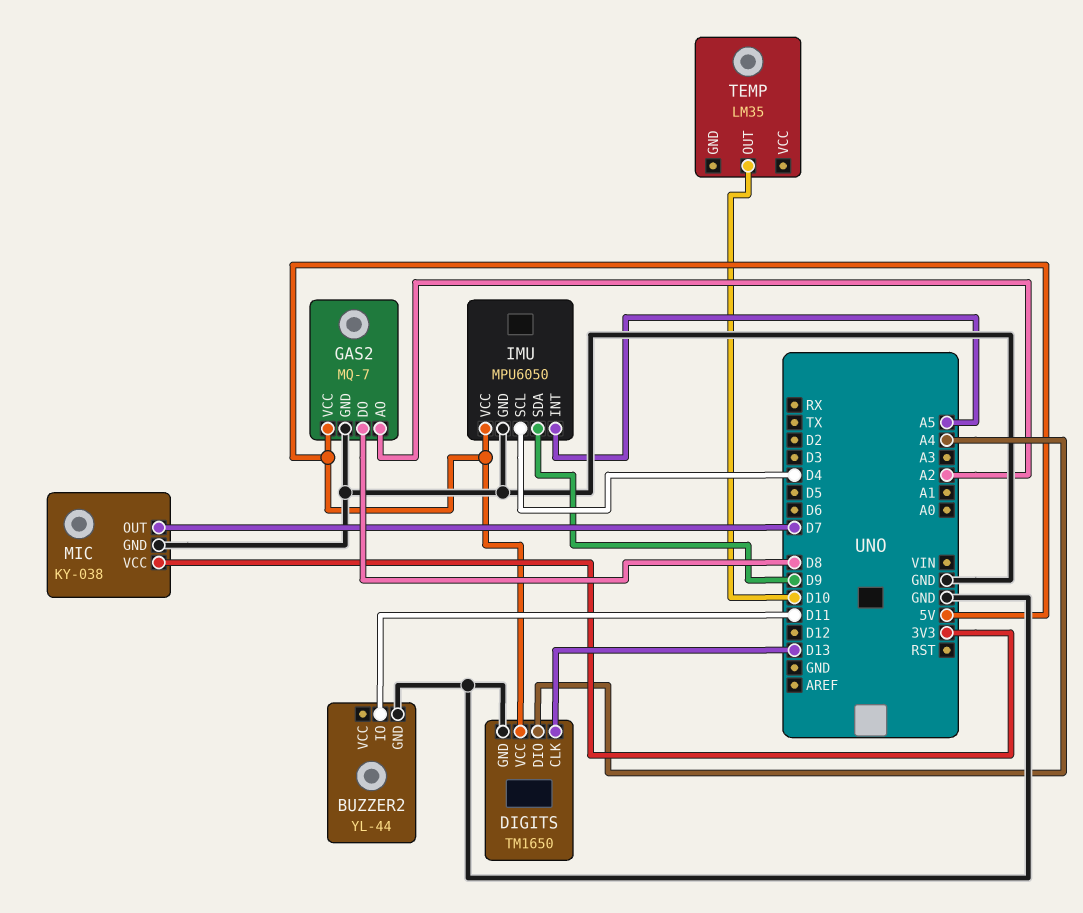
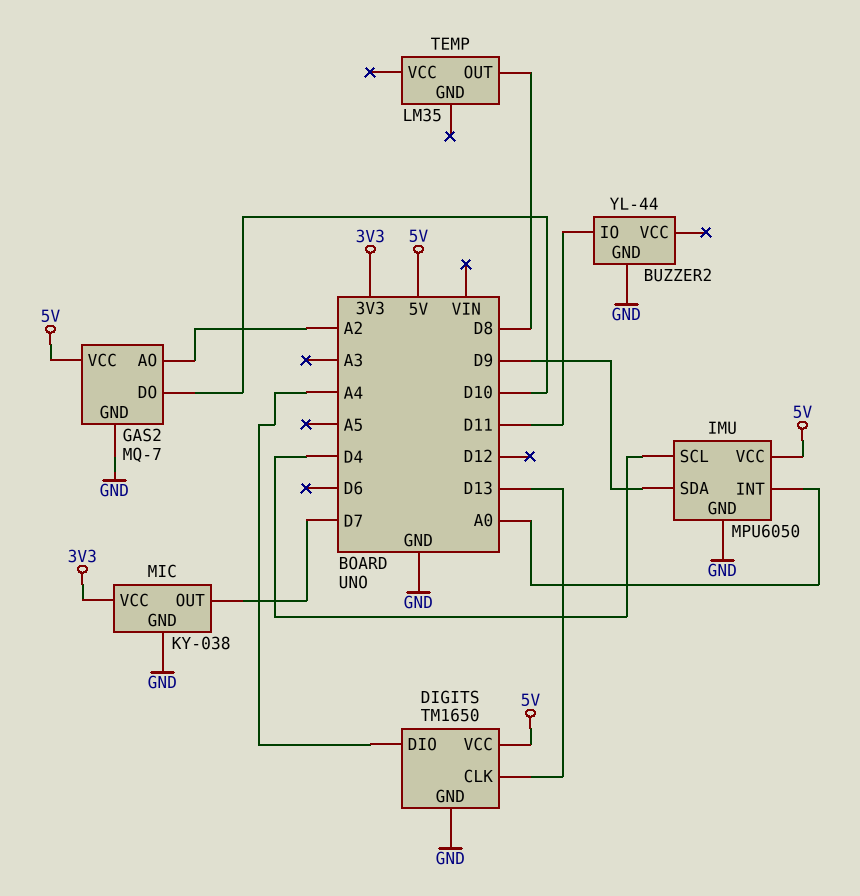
GAS2 pin DO: D8 -> D10
IMU pin INT: A5 -> A0
TEMP pin OUT: D10 -> D8

